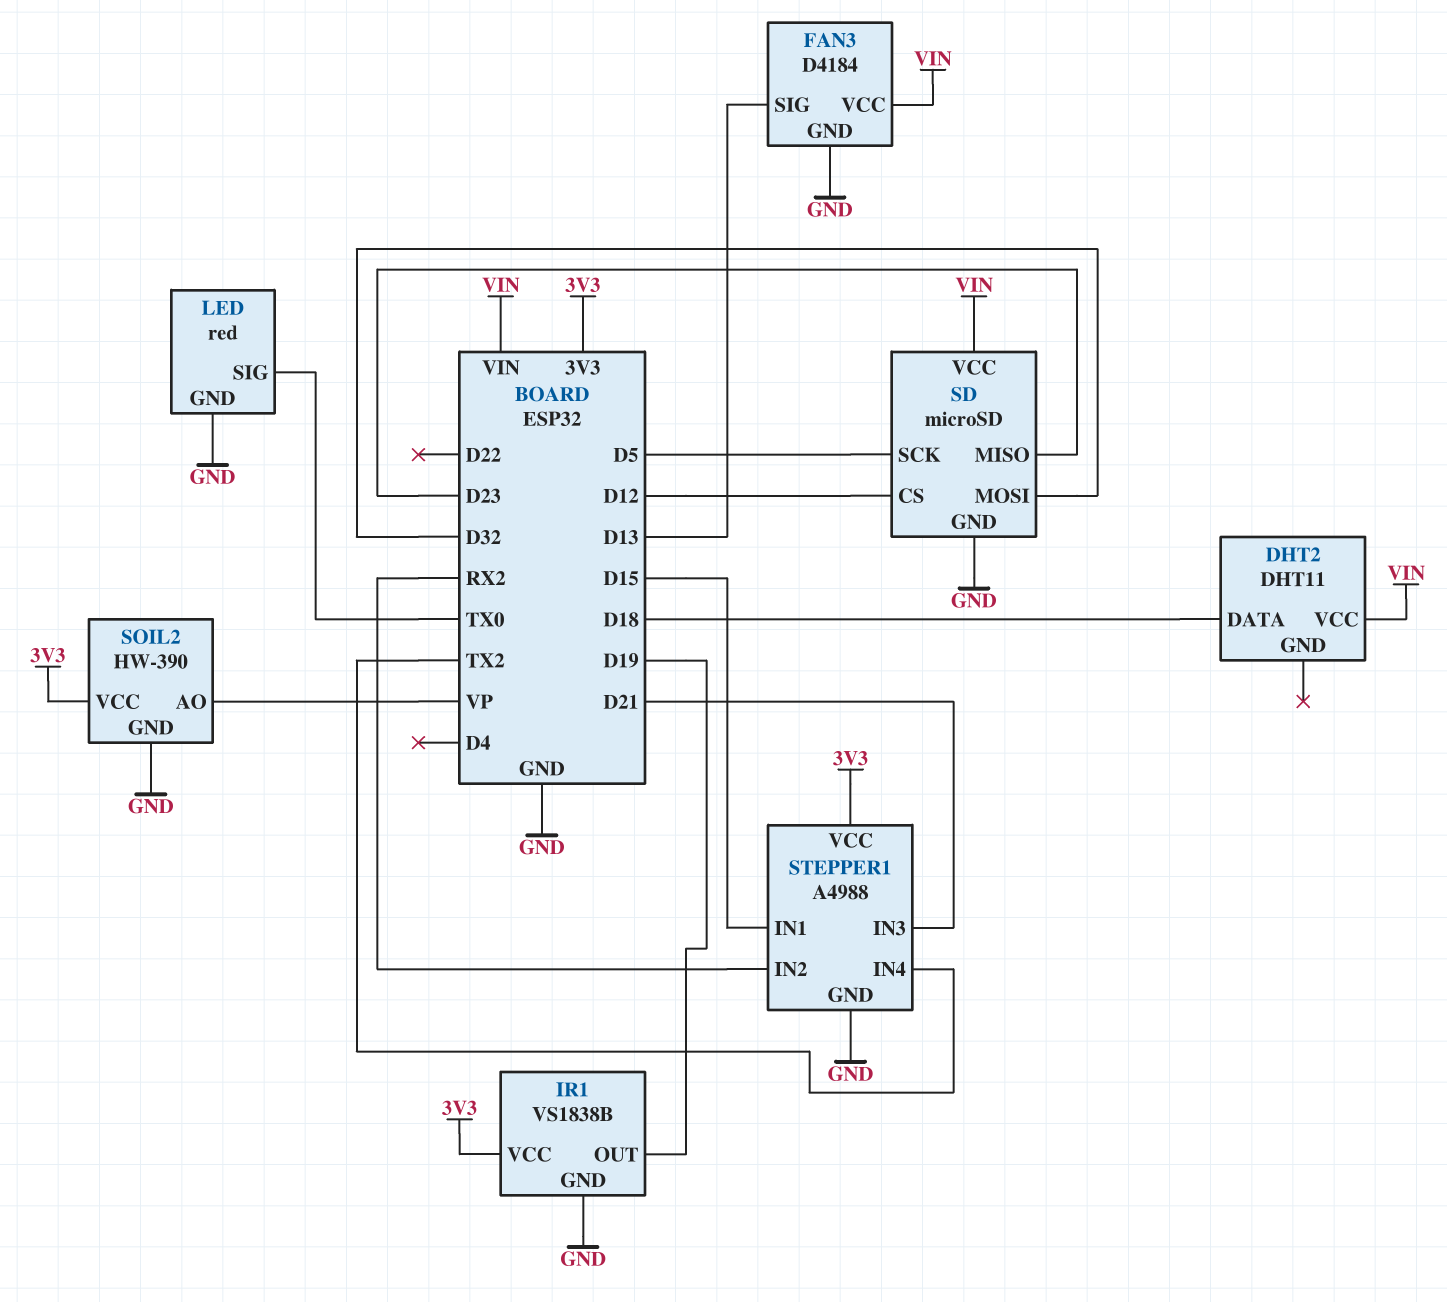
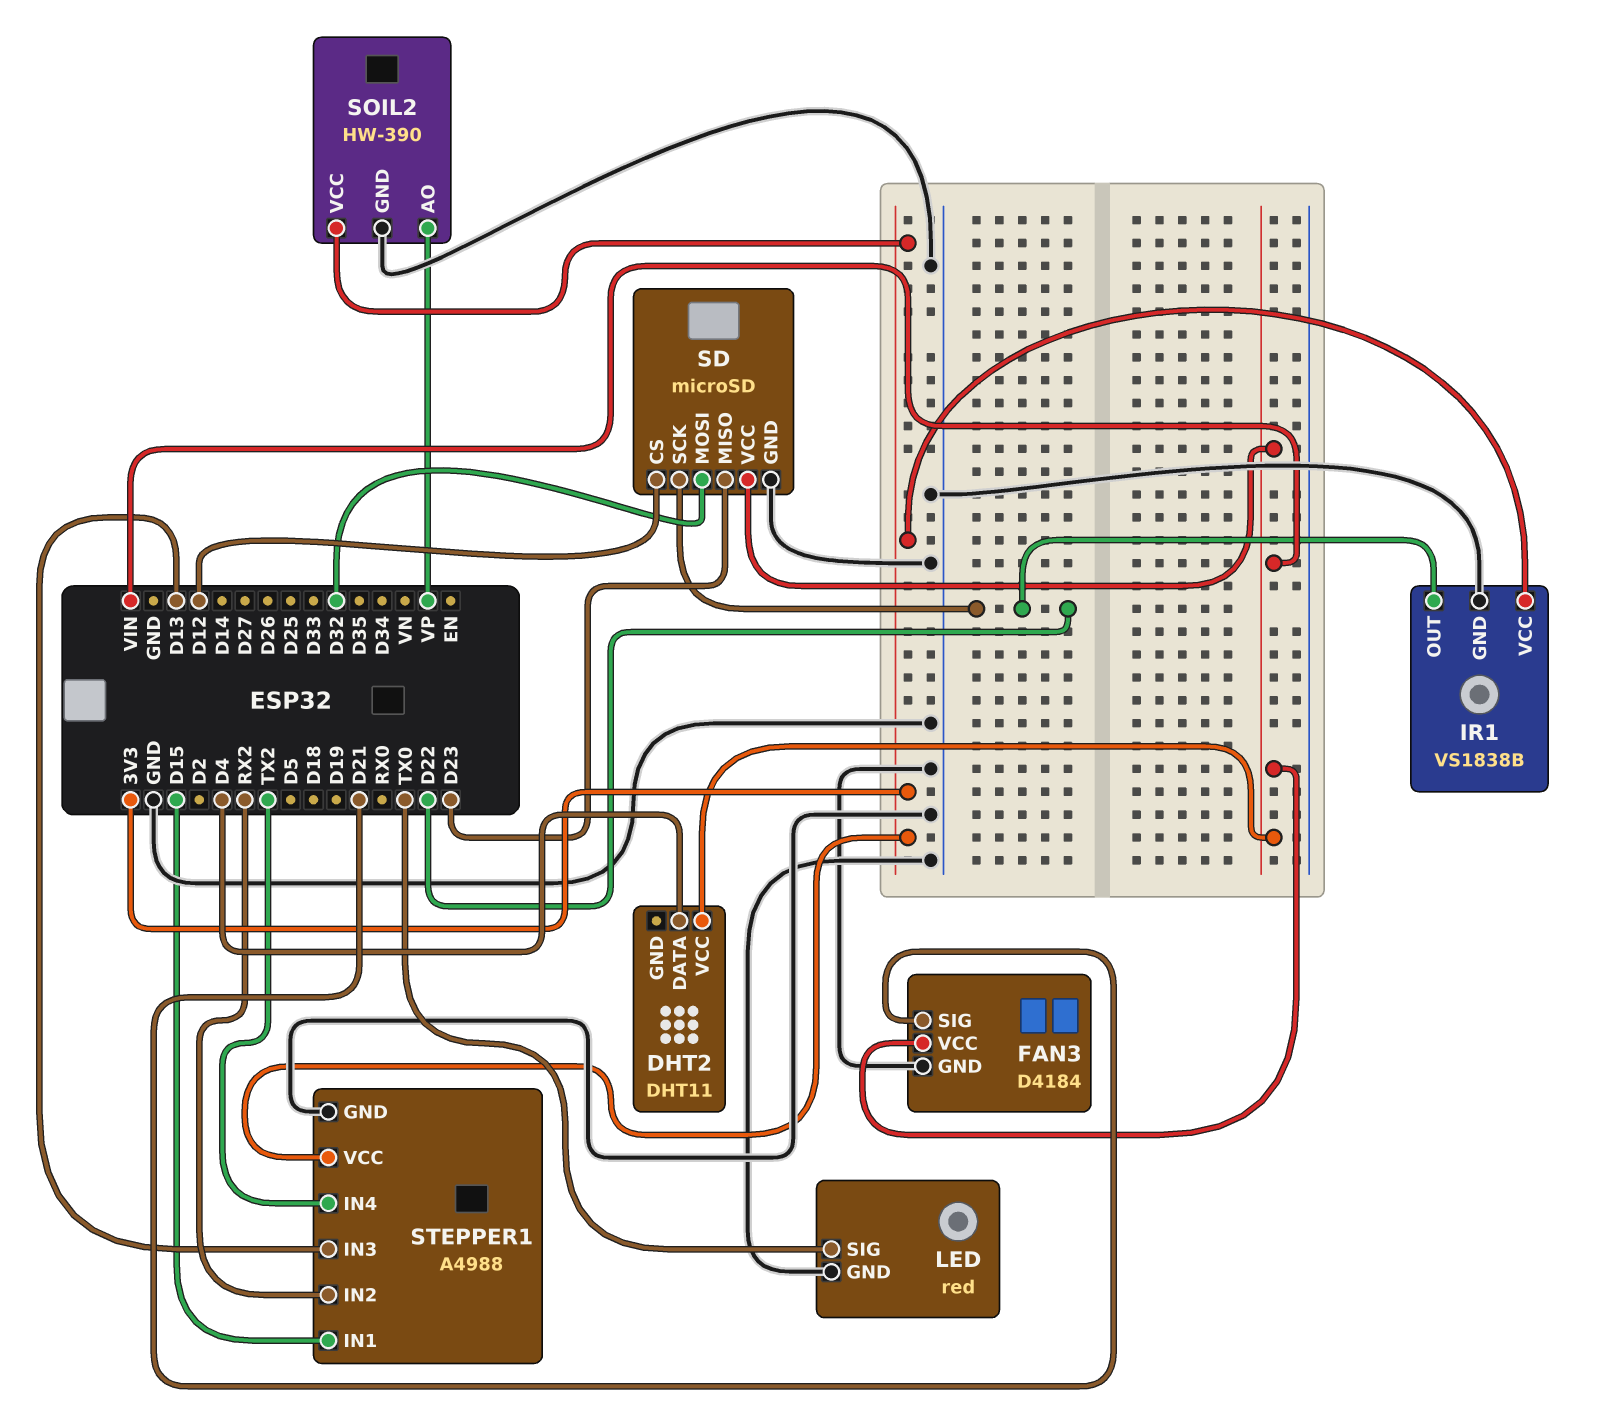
DHT2 pin DATA: D18 -> D4
FAN3 pin SIG: D13 -> D21
IR1 pin OUT: D19 -> D22
SD pin SCK: D5 -> D22
STEPPER1 pin IN3: D21 -> D13

